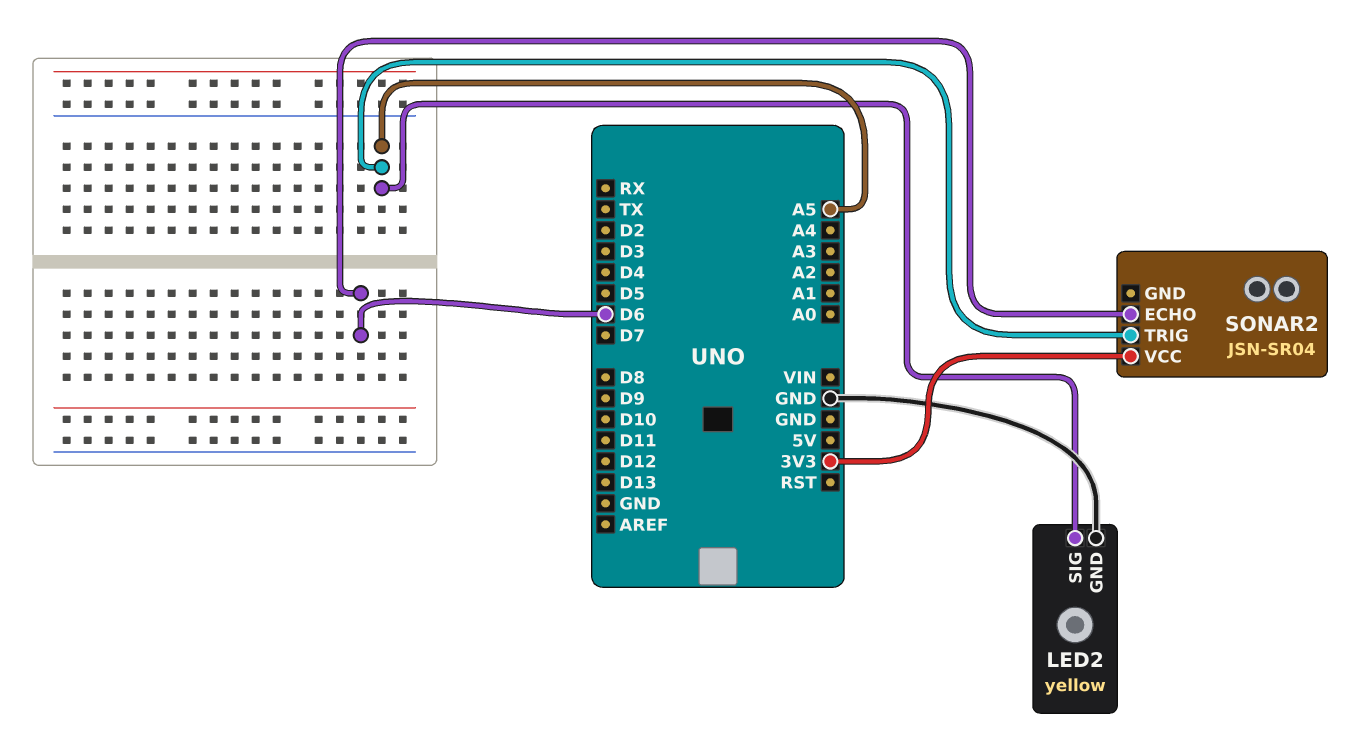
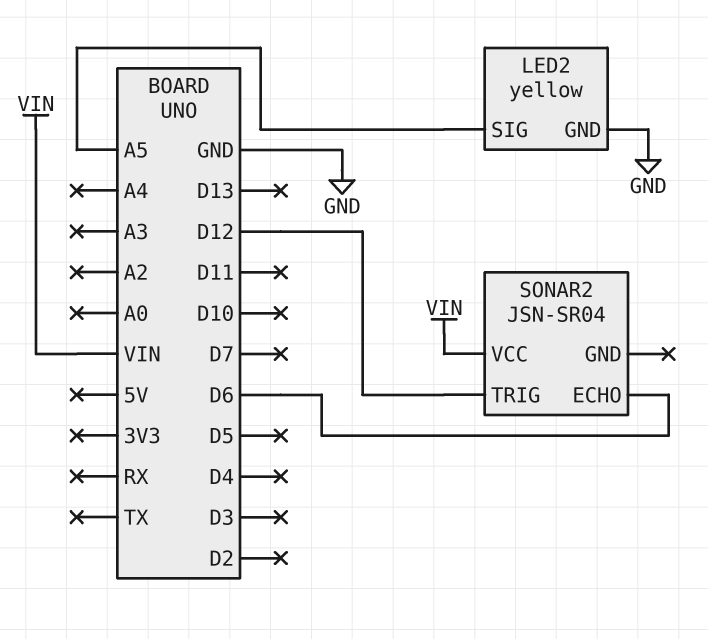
SONAR2 pin TRIG: A5 -> D12
SONAR2 pin VCC: 3V3 -> VIN

